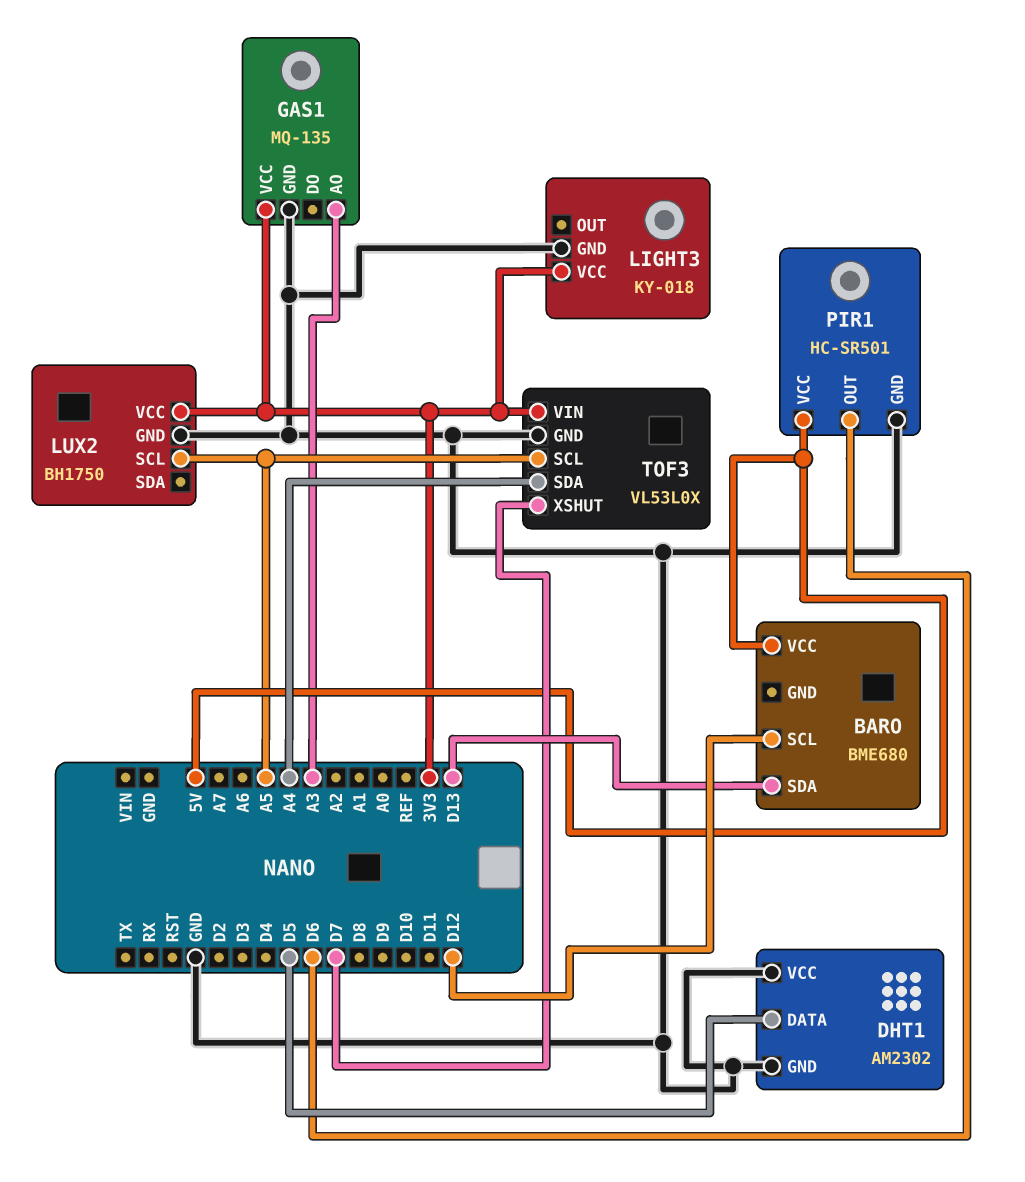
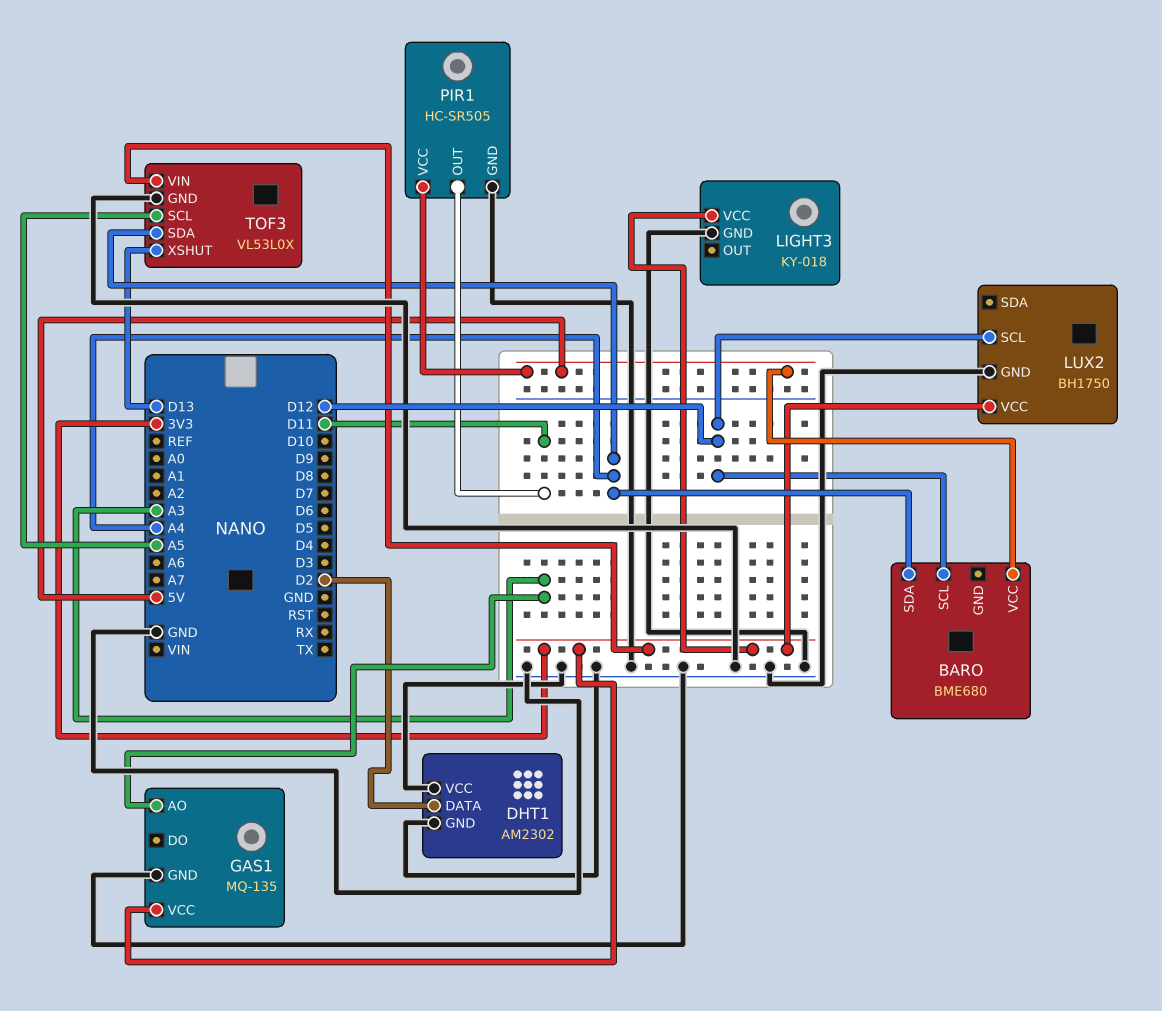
BARO pin SDA: D13 -> A4
DHT1 pin DATA: D5 -> D2
LUX2 pin SCL: A5 -> D12
PIR1: HC-SR501 -> HC-SR505
PIR1 pin OUT: D6 -> D11
TOF3 pin XSHUT: D7 -> D13

